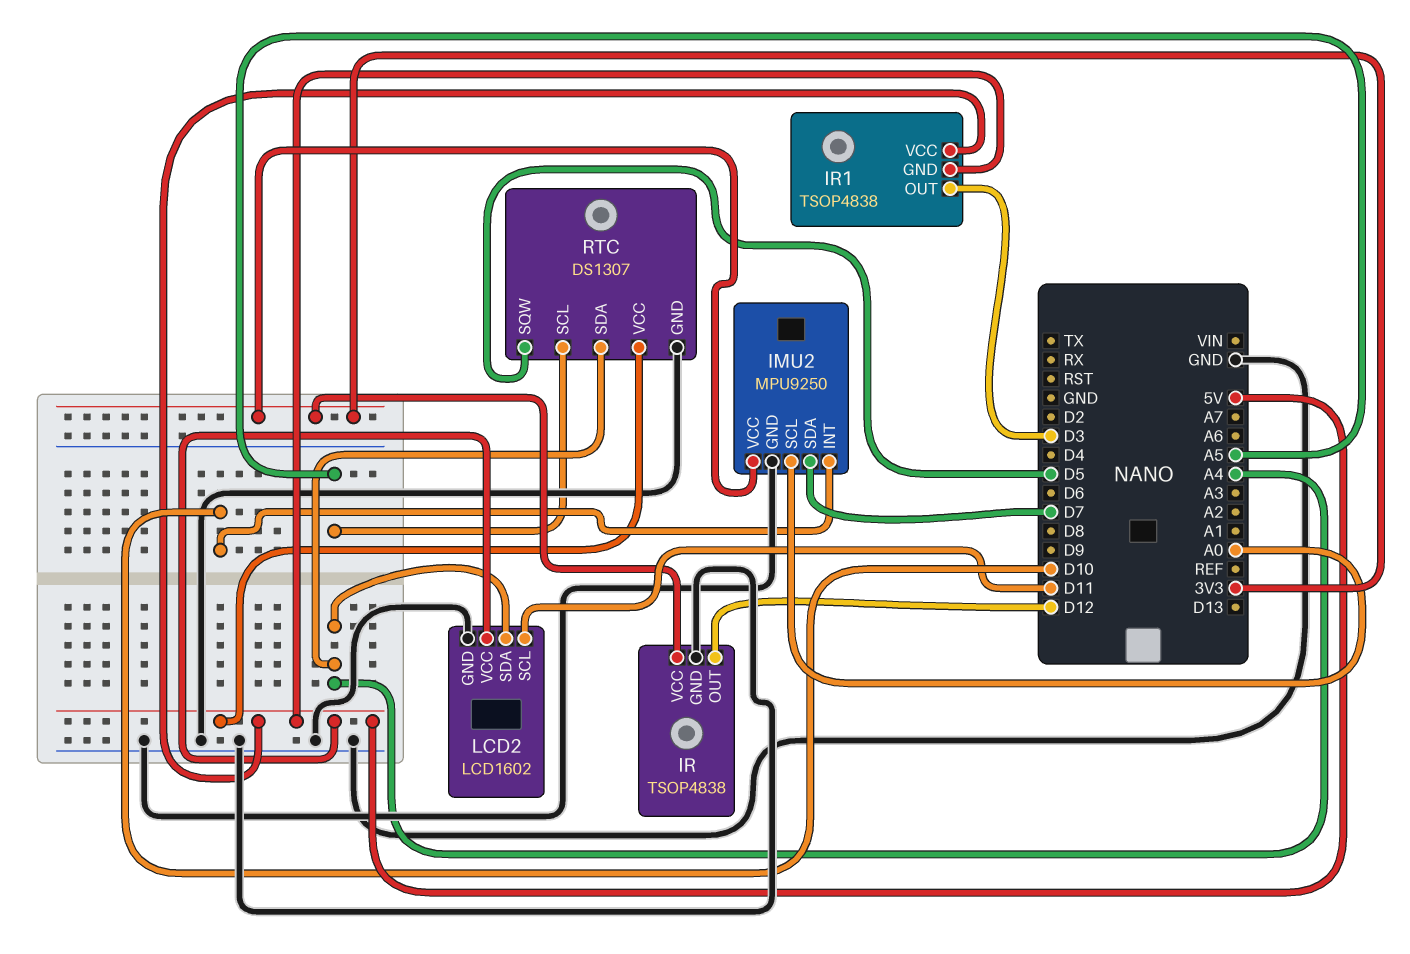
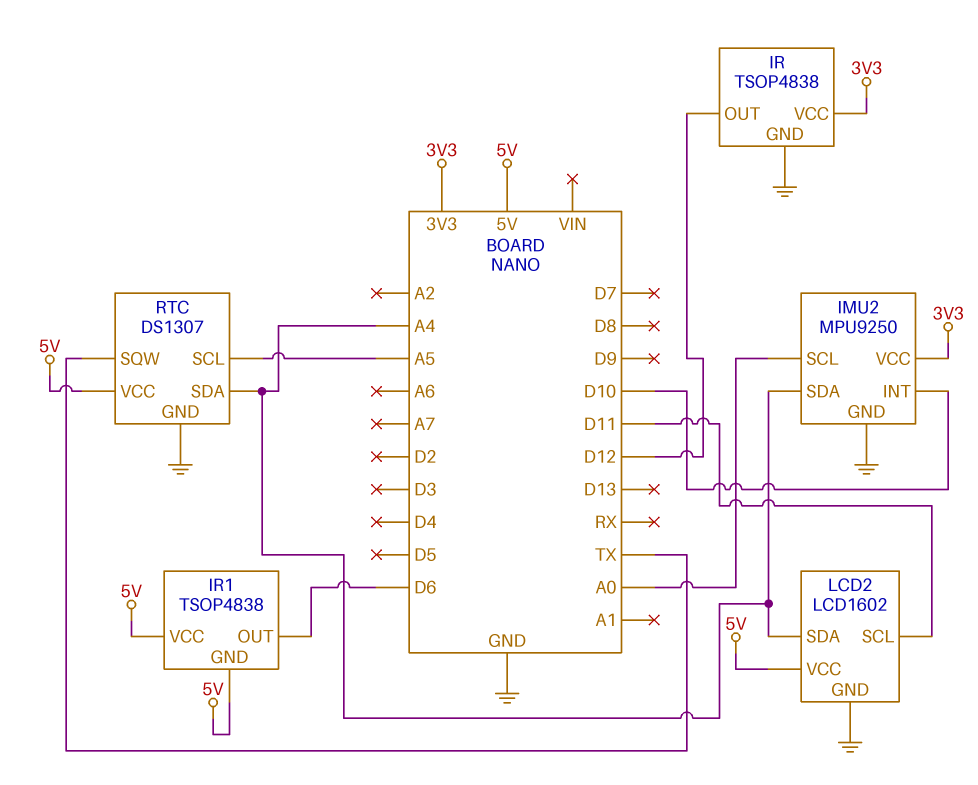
IMU2 pin SDA: D7 -> A4
IR1 pin OUT: D3 -> D6
RTC pin SQW: D5 -> TX

